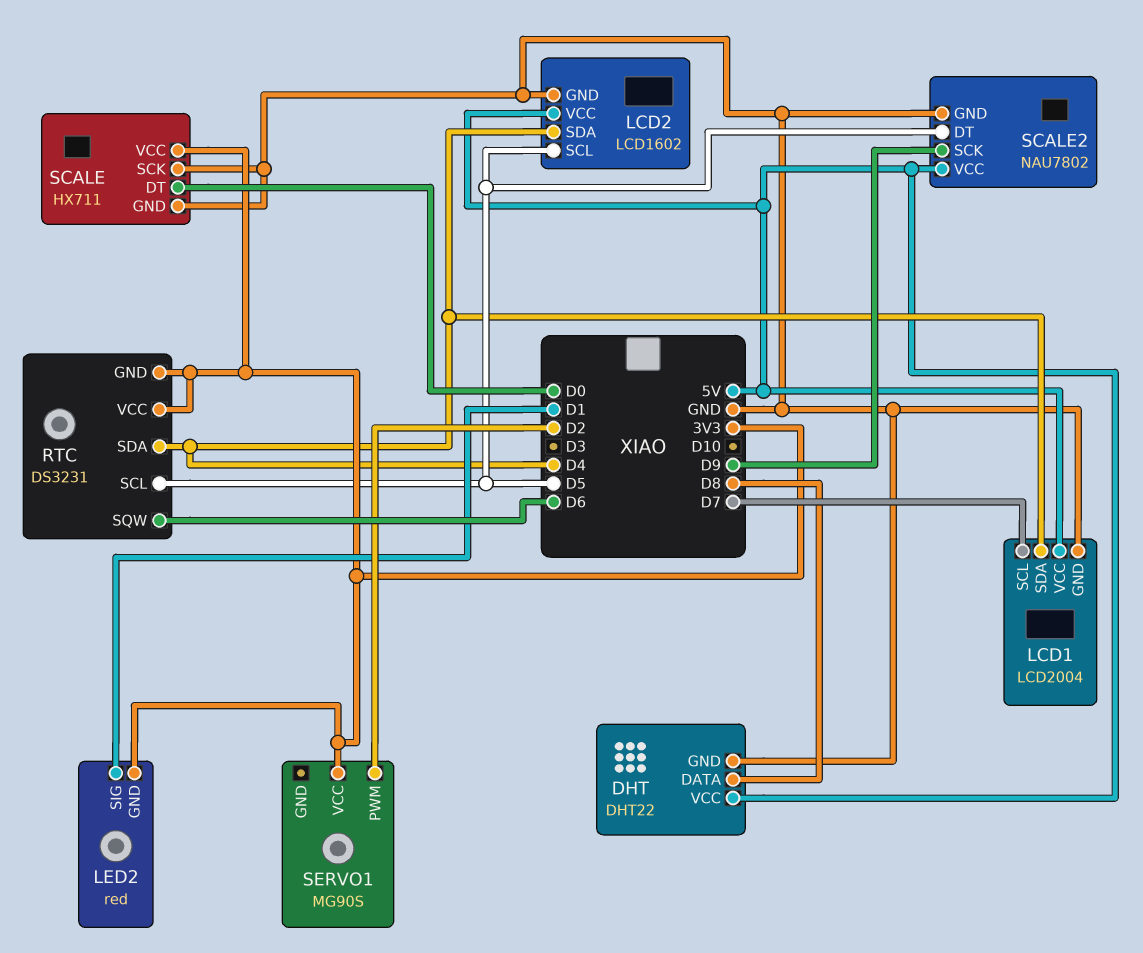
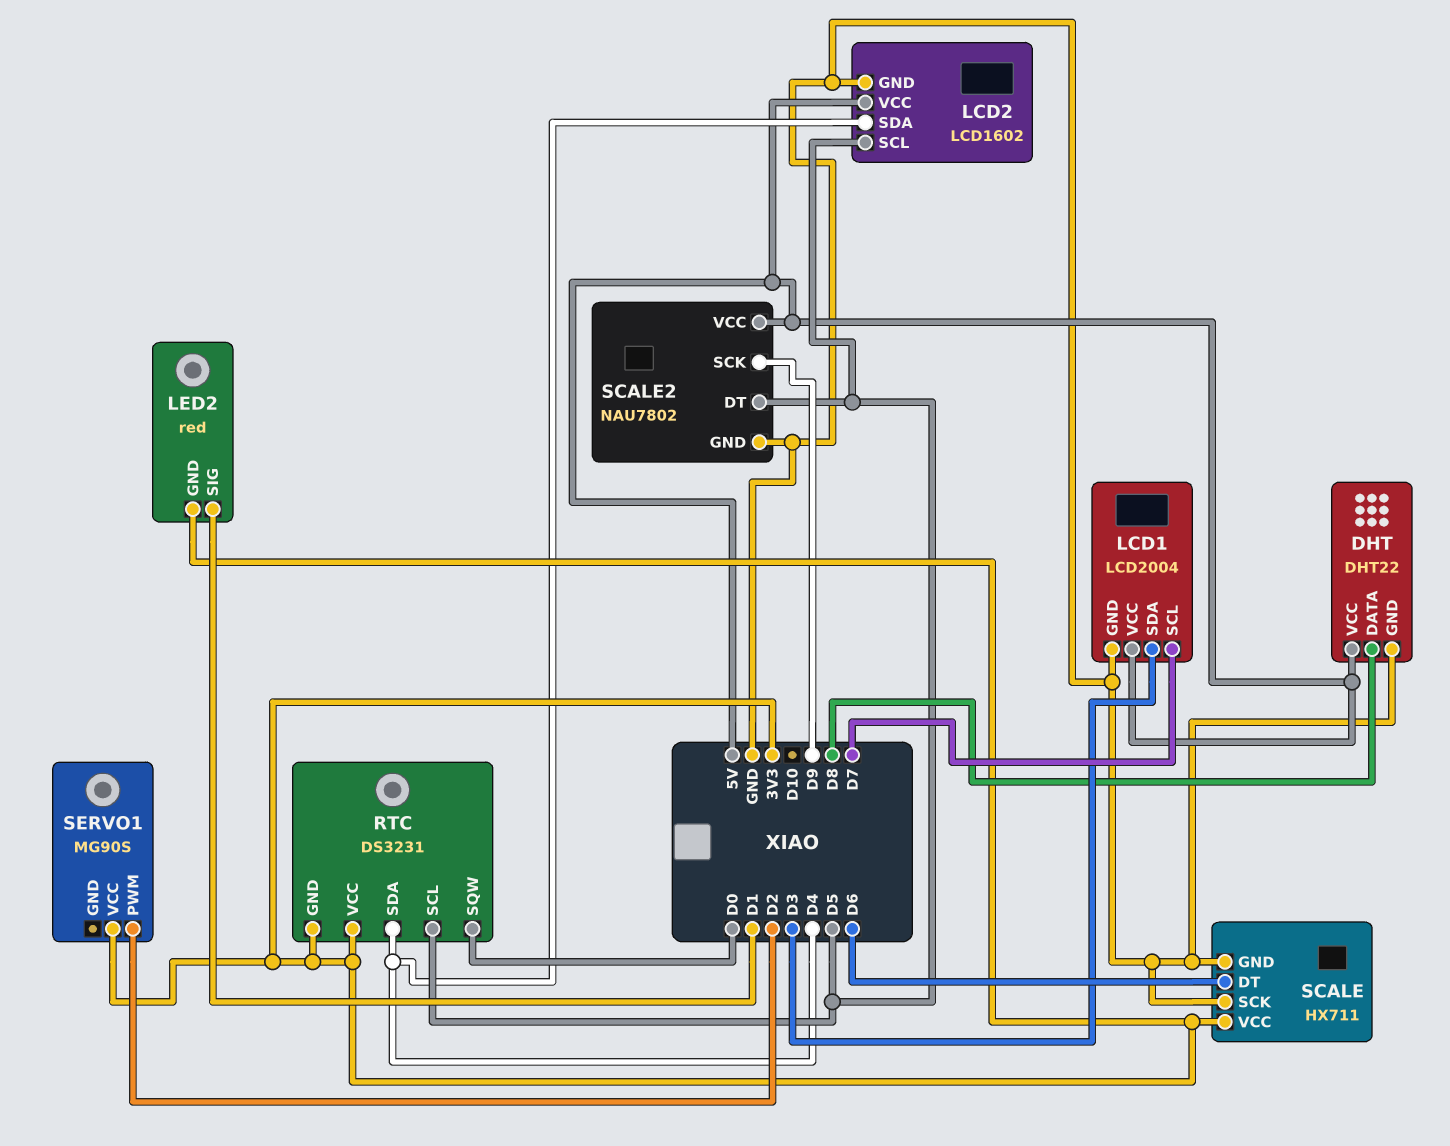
LCD1 pin SDA: D4 -> D3
RTC pin SQW: D6 -> D0
SCALE pin DT: D0 -> D6

